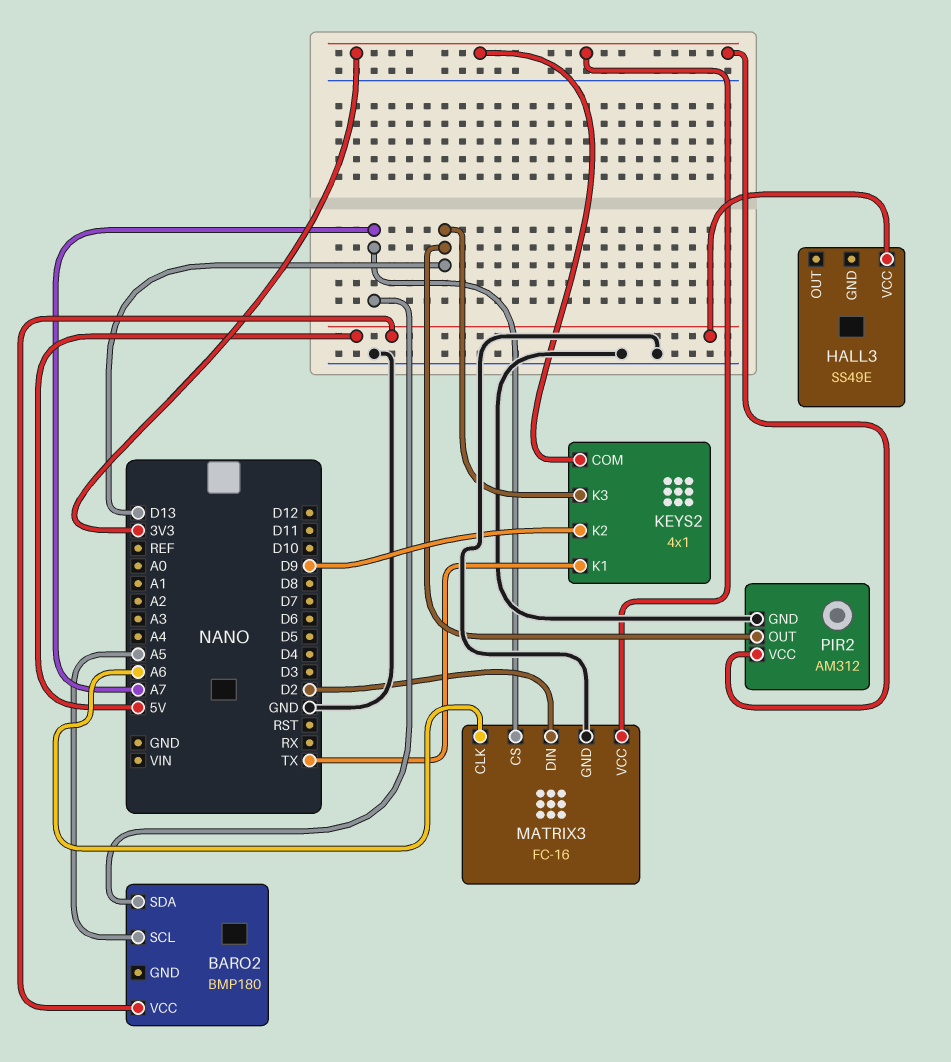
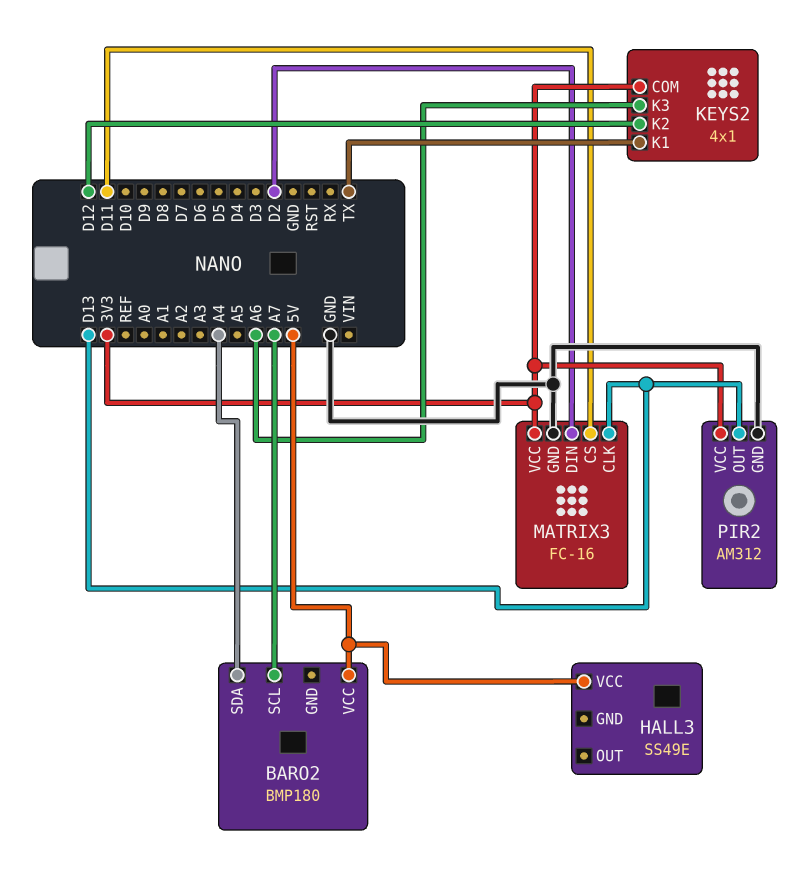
BARO2 pin SCL: A5 -> A7
BARO2 pin SDA: A7 -> A4
KEYS2 pin K2: D9 -> D12
KEYS2 pin K3: D13 -> A6
MATRIX3 pin CLK: A6 -> D13
MATRIX3 pin CS: A7 -> D11

